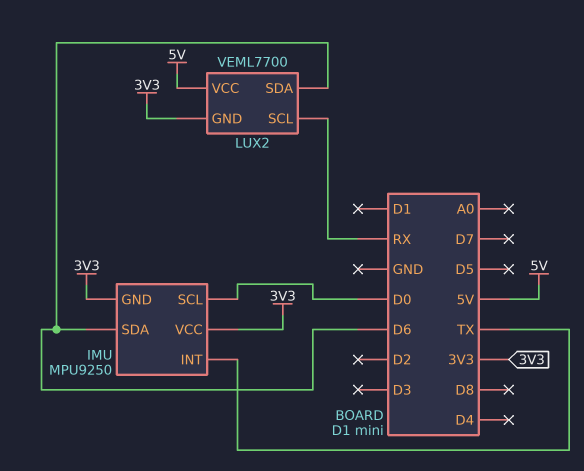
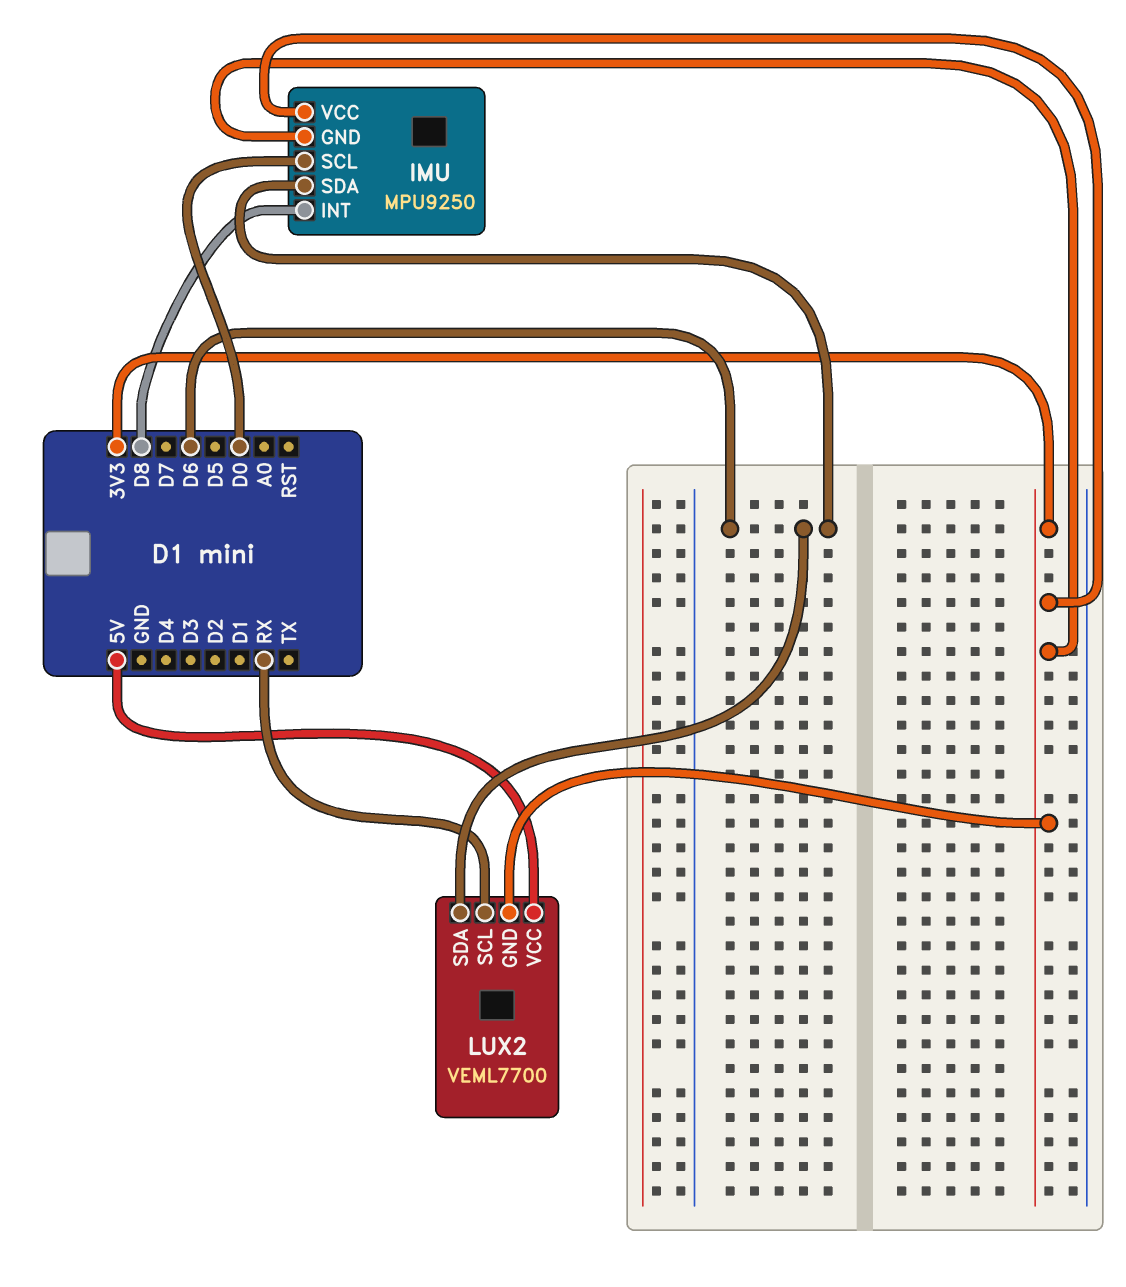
IMU pin INT: TX -> D8

